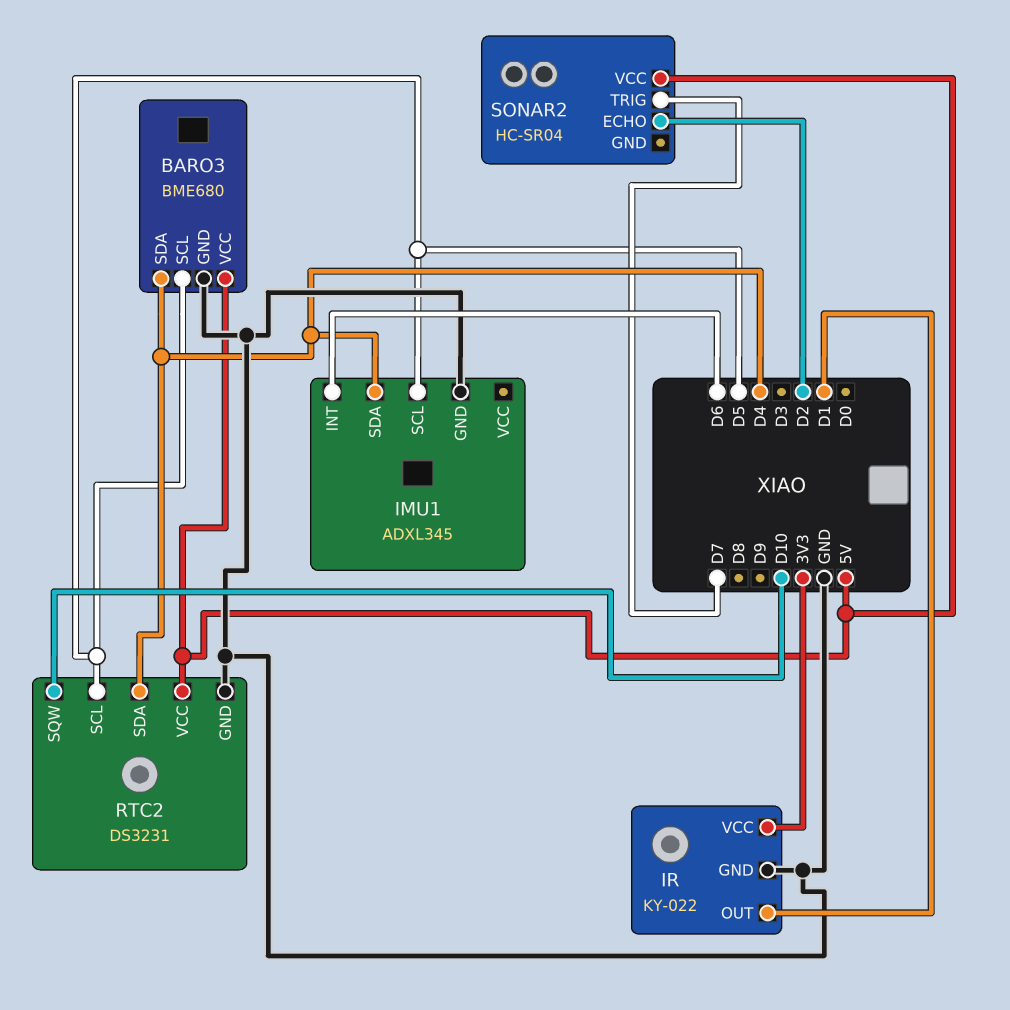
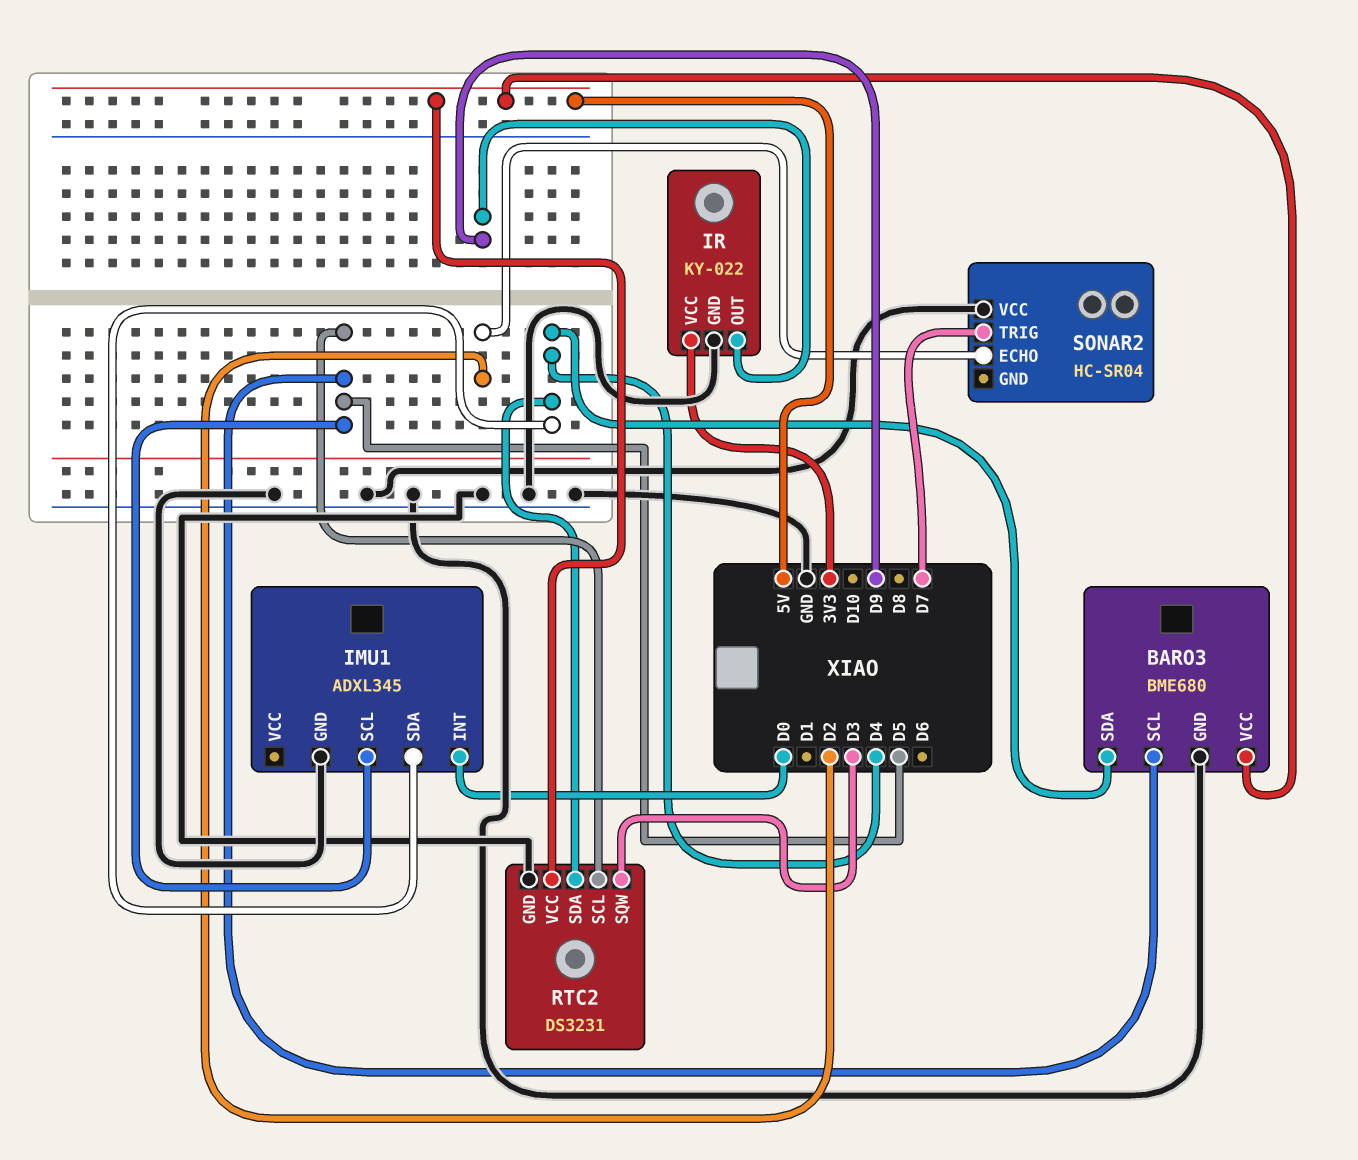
IMU1 pin INT: D6 -> D0
IR pin OUT: D1 -> D9
RTC2 pin SQW: D10 -> D3
SONAR2 pin VCC: 5V -> GND

